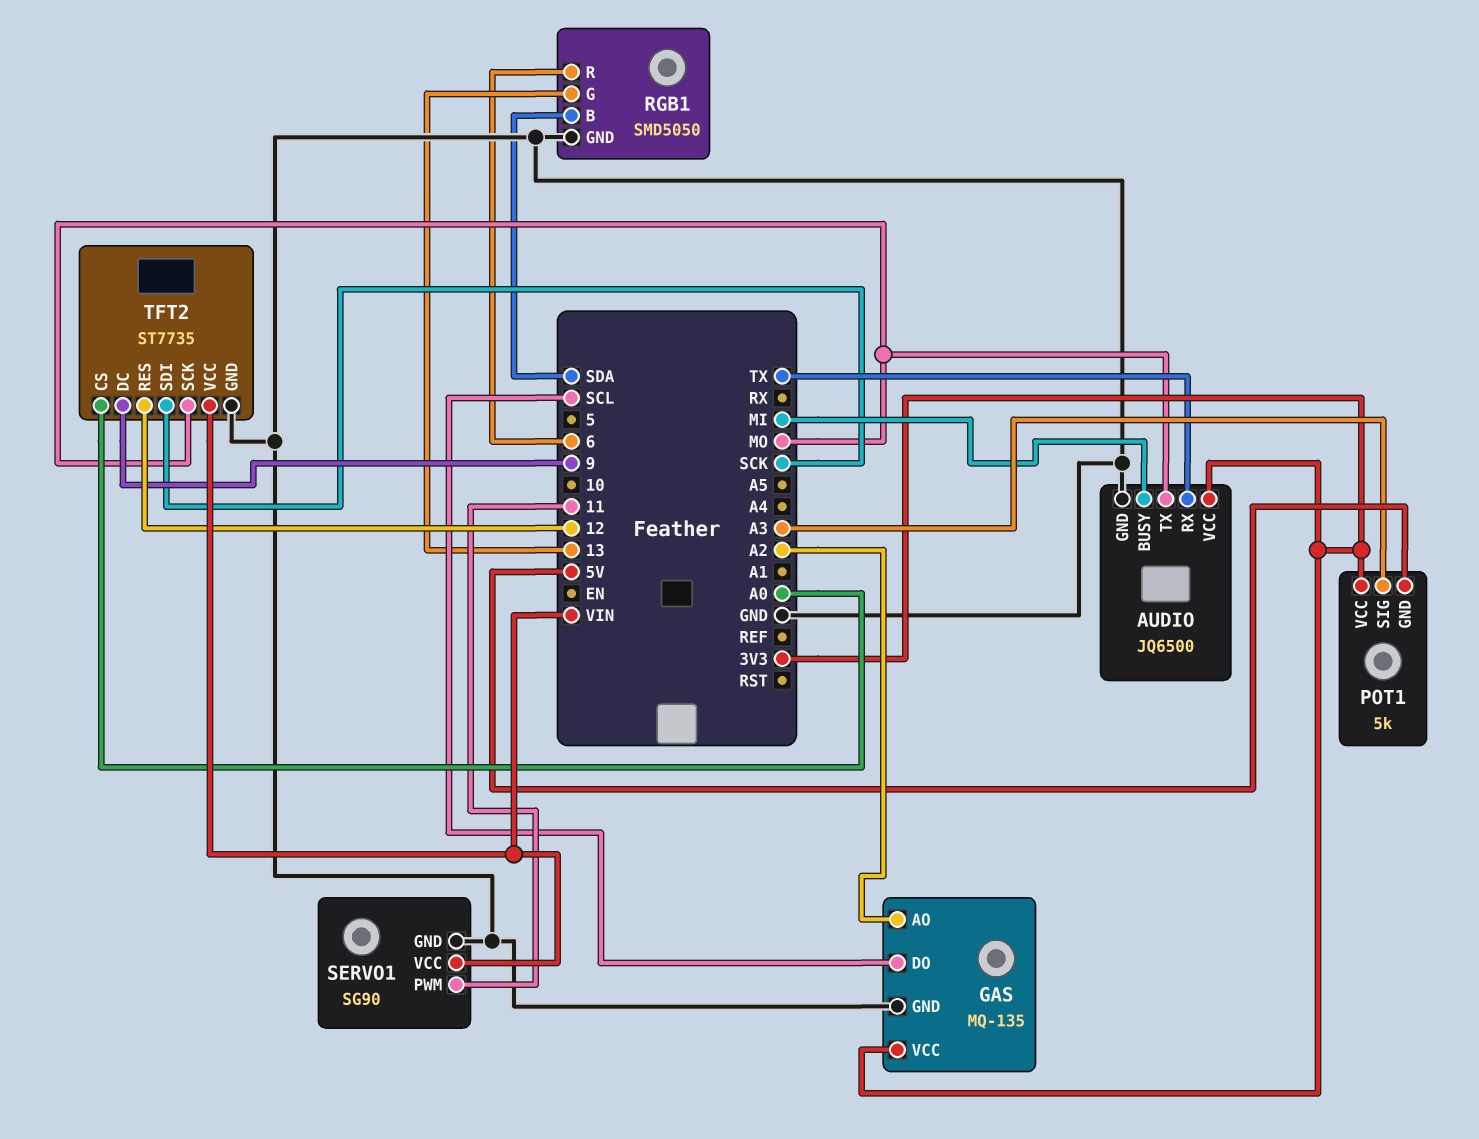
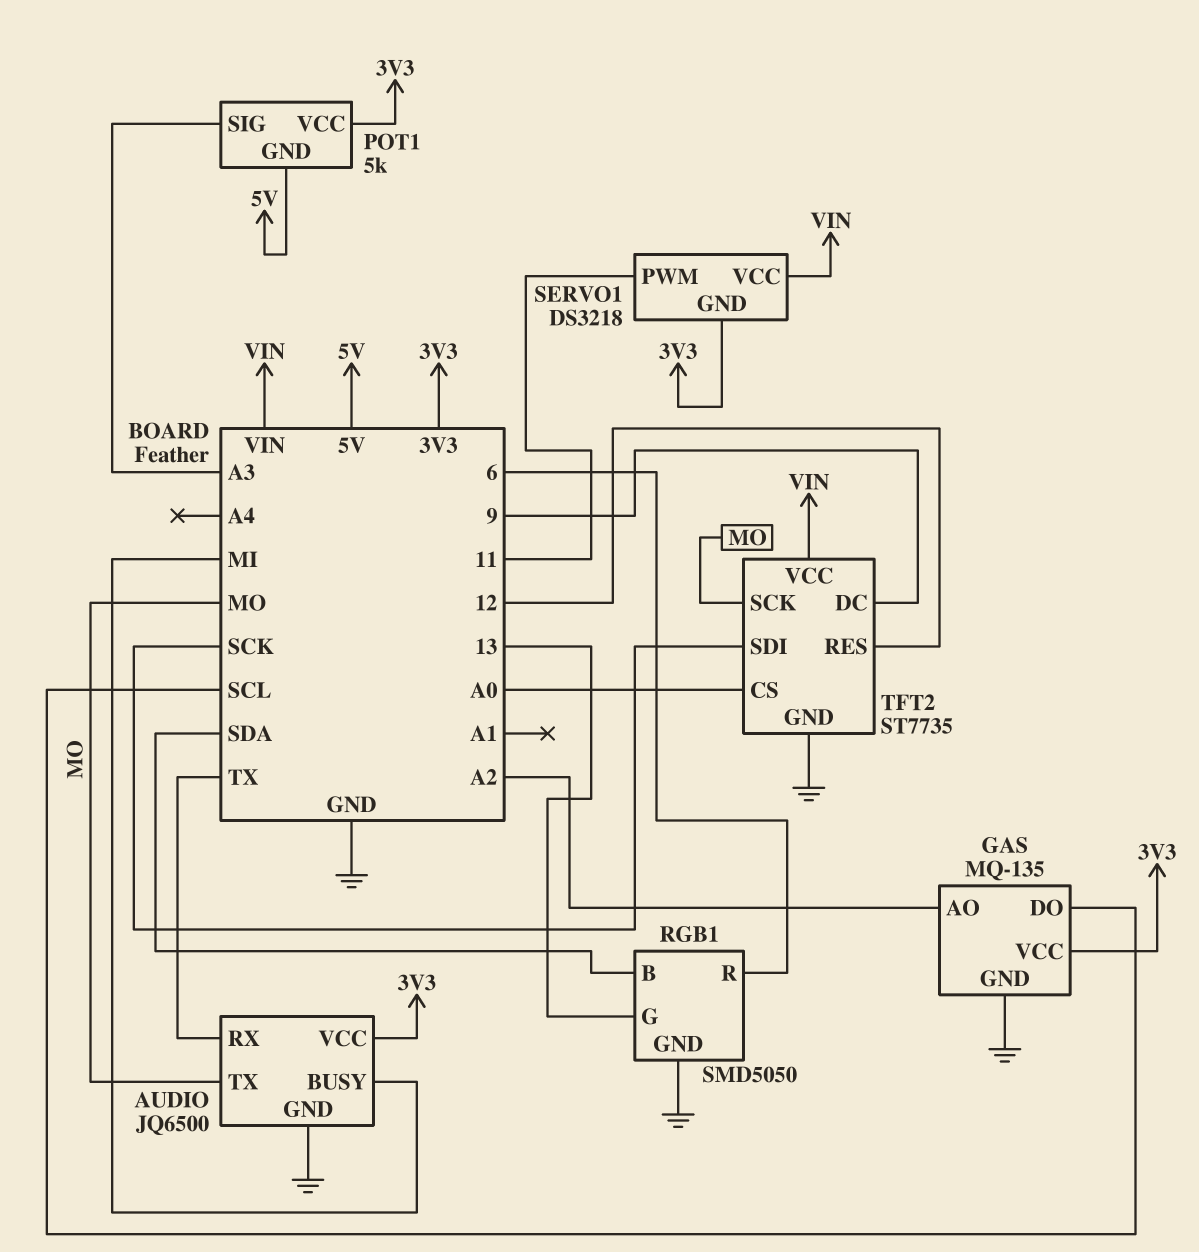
SERVO1: SG90 -> DS3218
SERVO1 pin GND: GND -> 3V3

